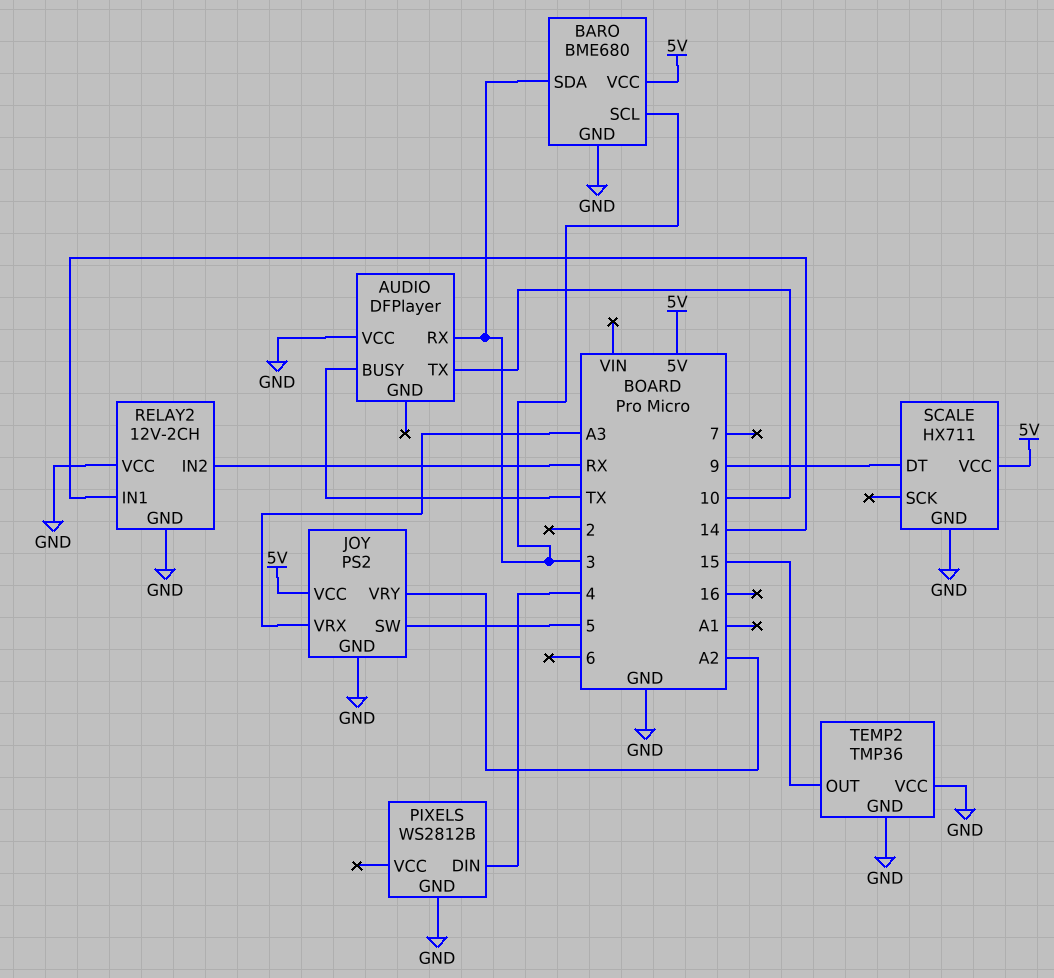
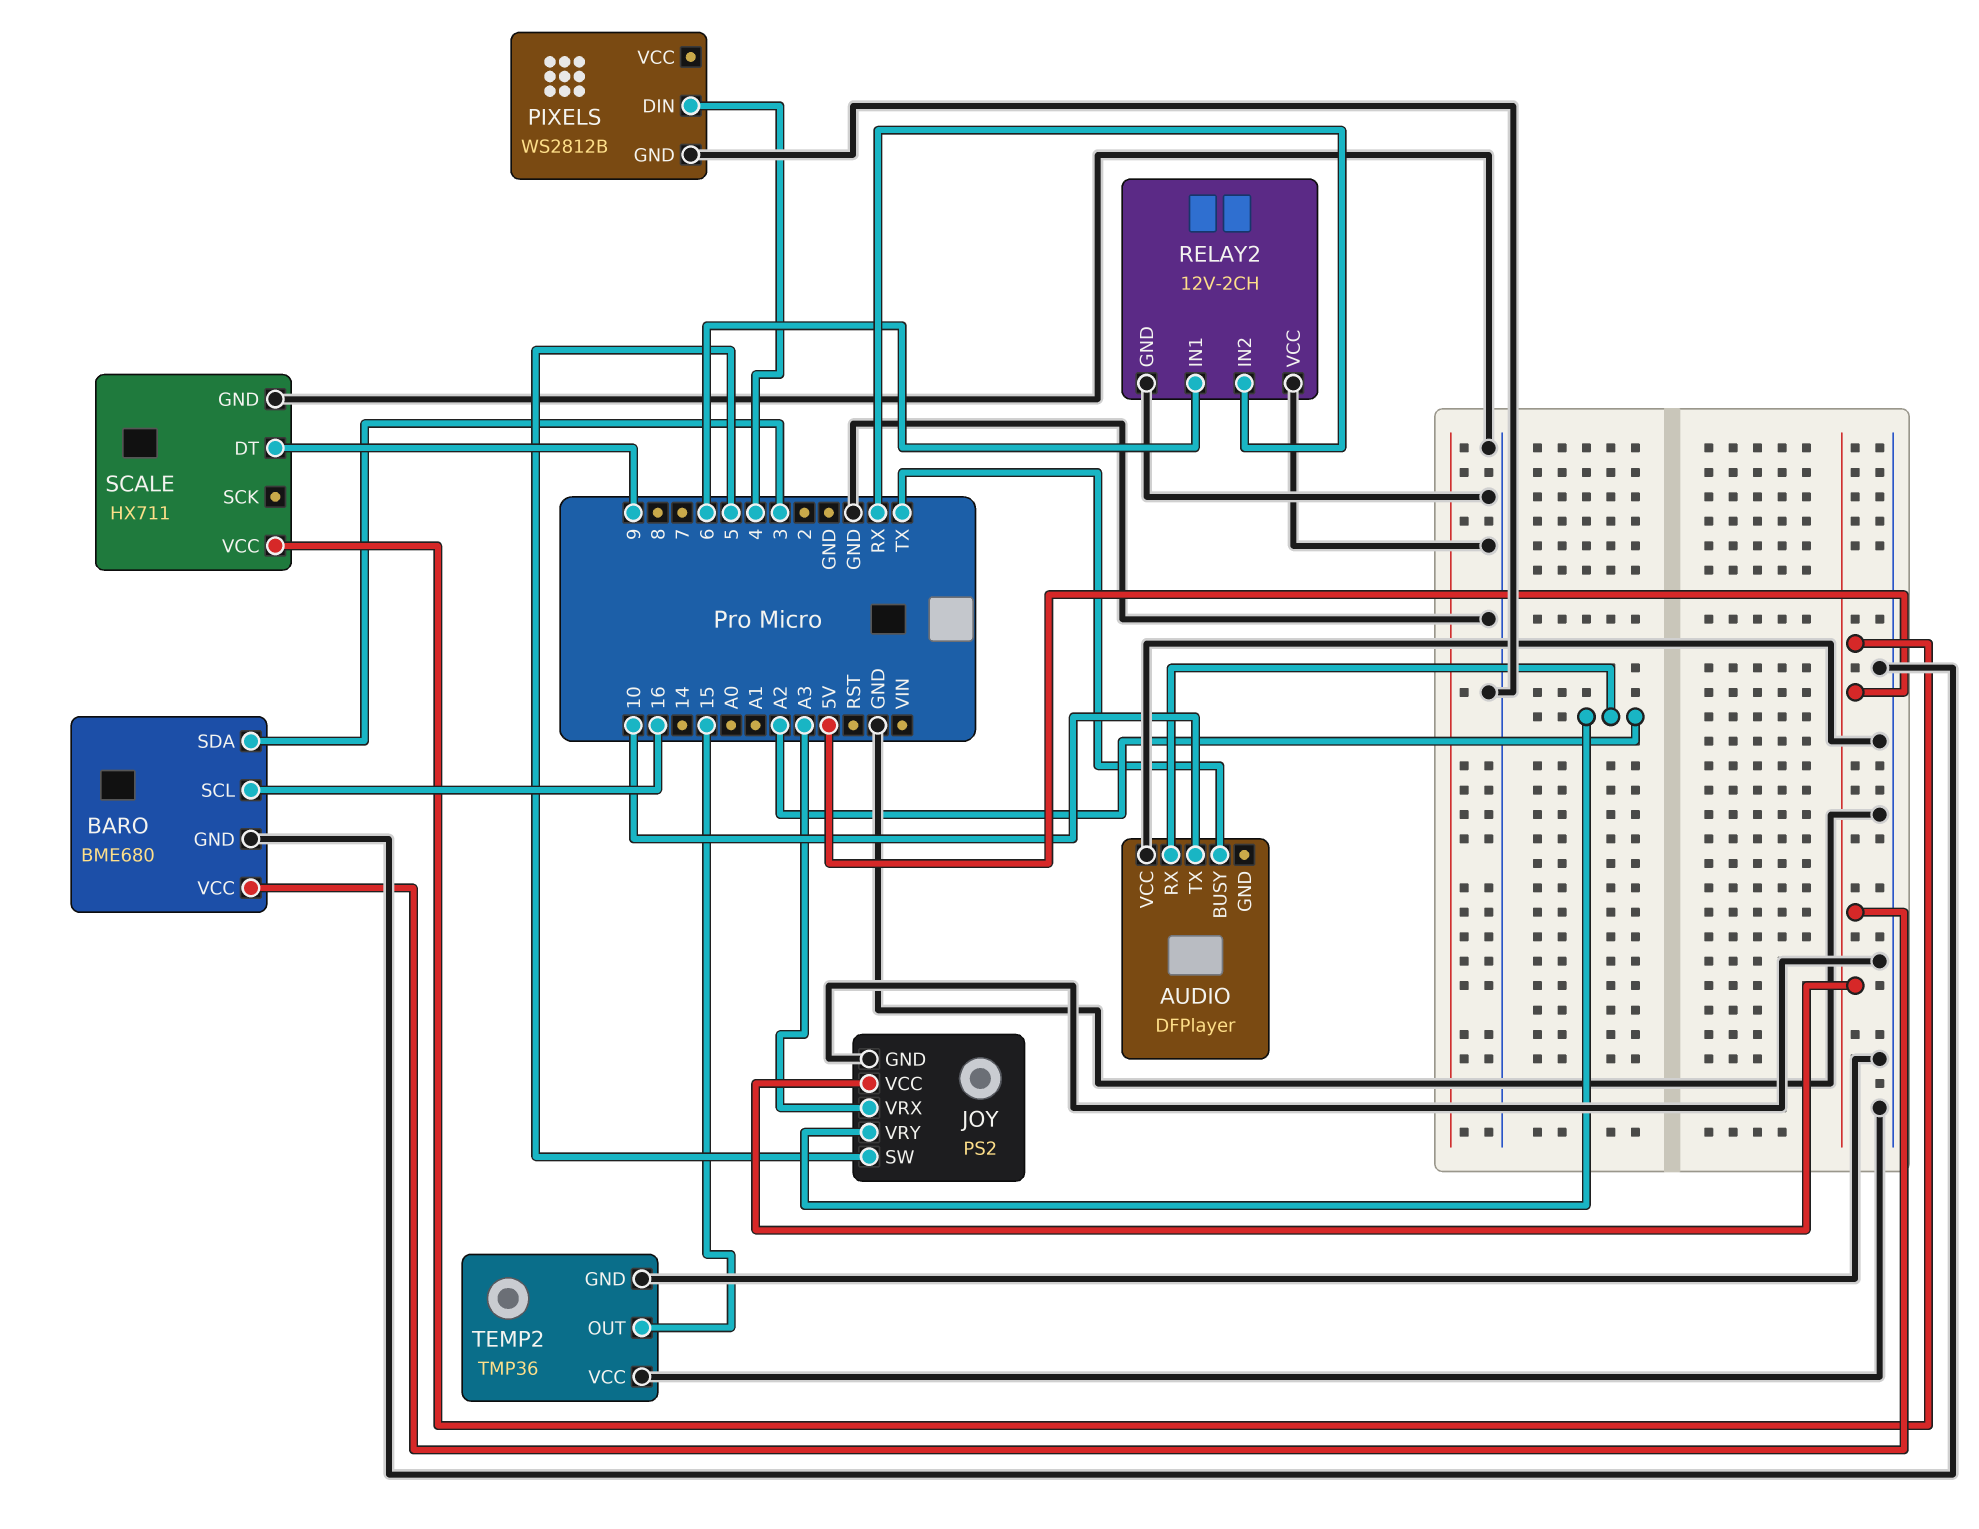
AUDIO pin RX: 3 -> A2
BARO pin SCL: 3 -> 16
RELAY2 pin IN1: 14 -> 6

